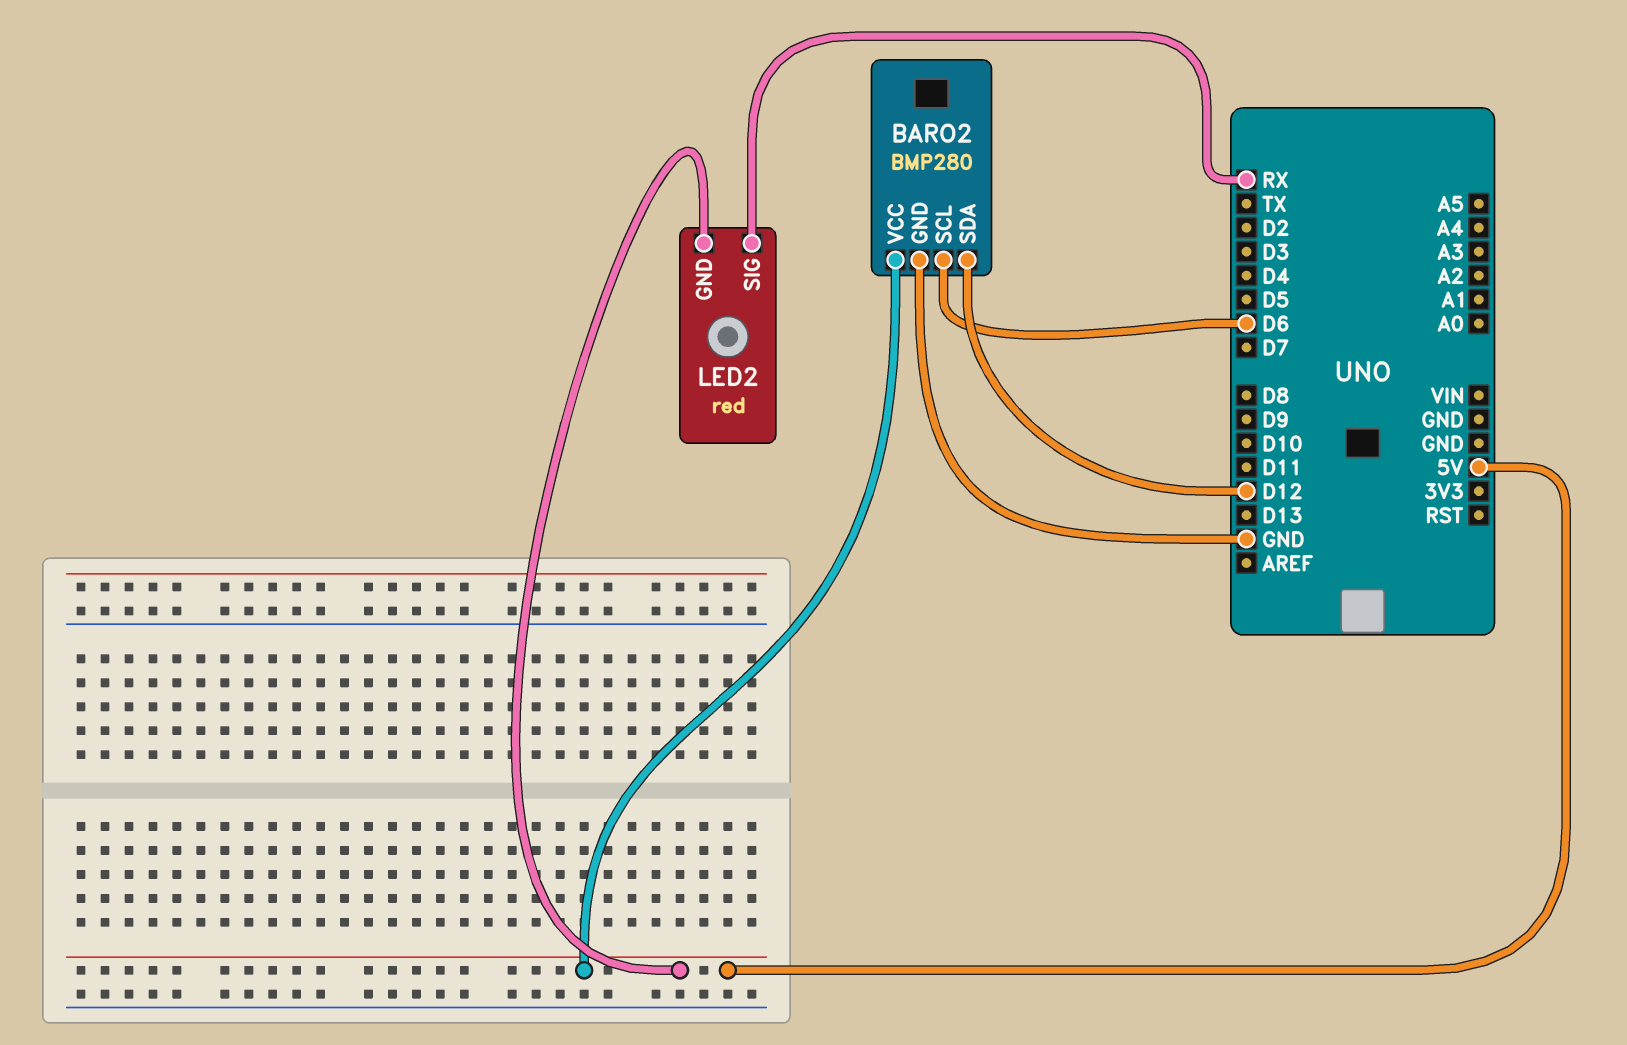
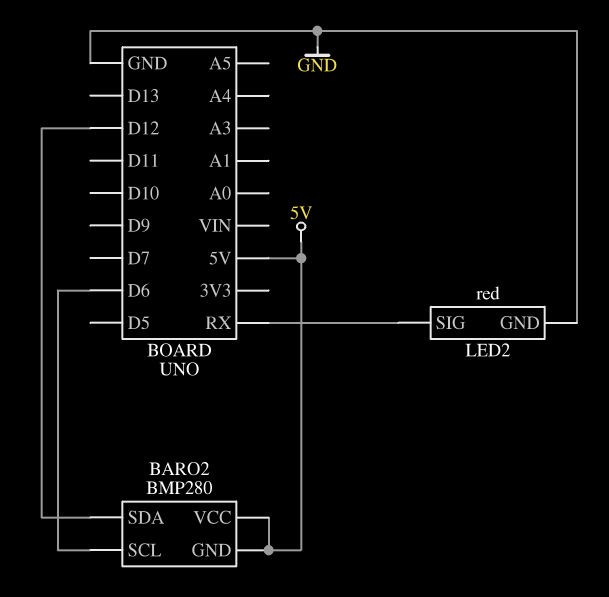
BARO2 pin GND: GND -> 5V
LED2 pin GND: 5V -> GND

